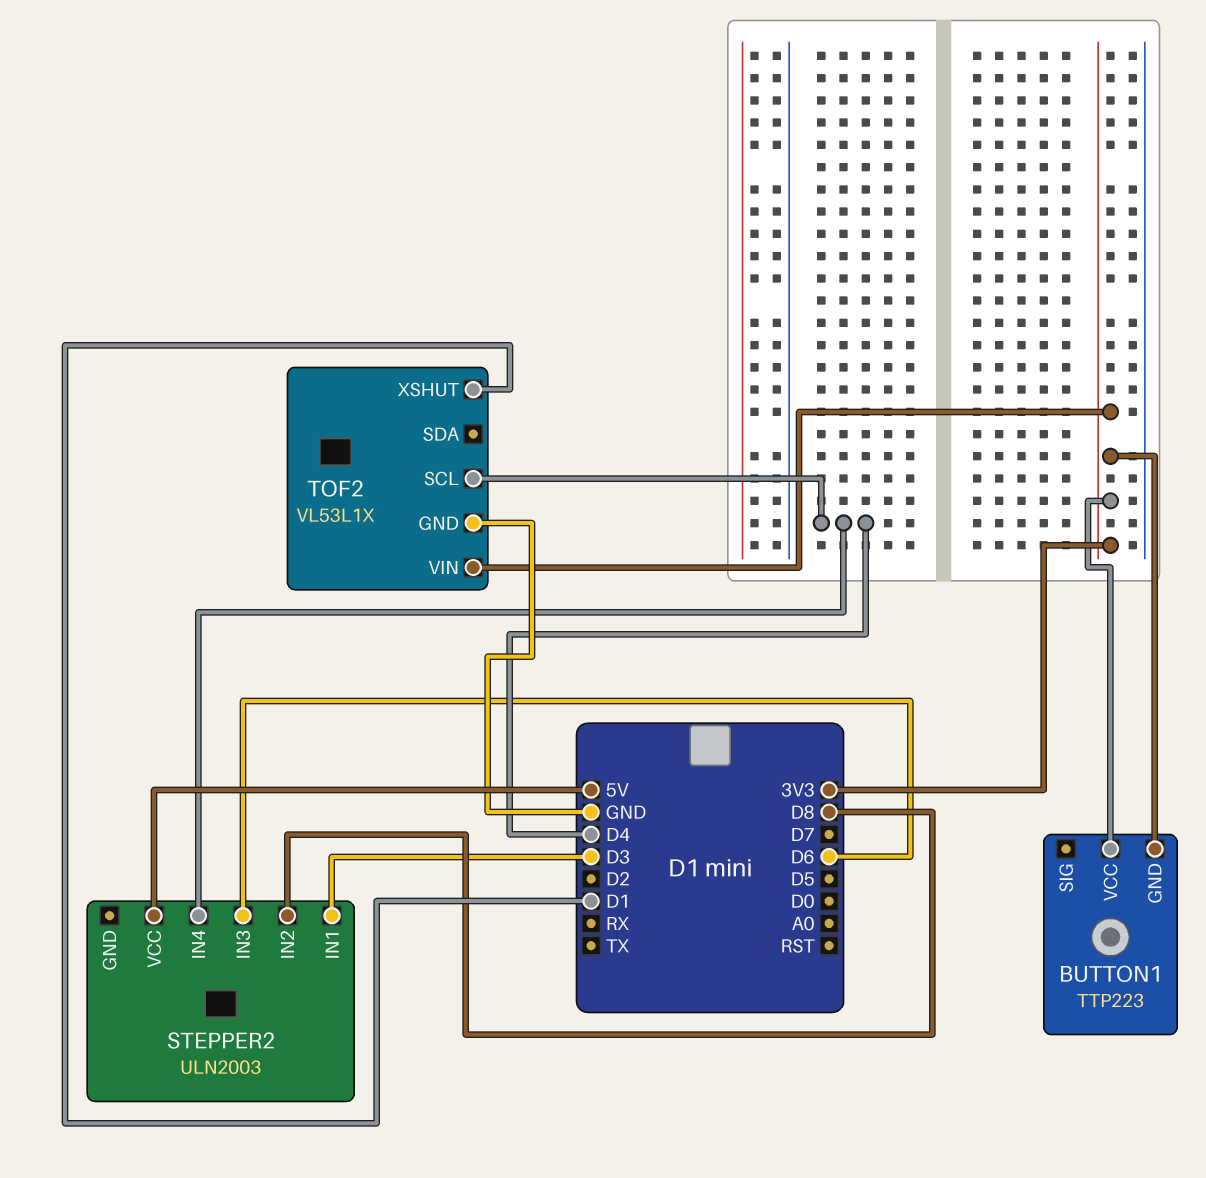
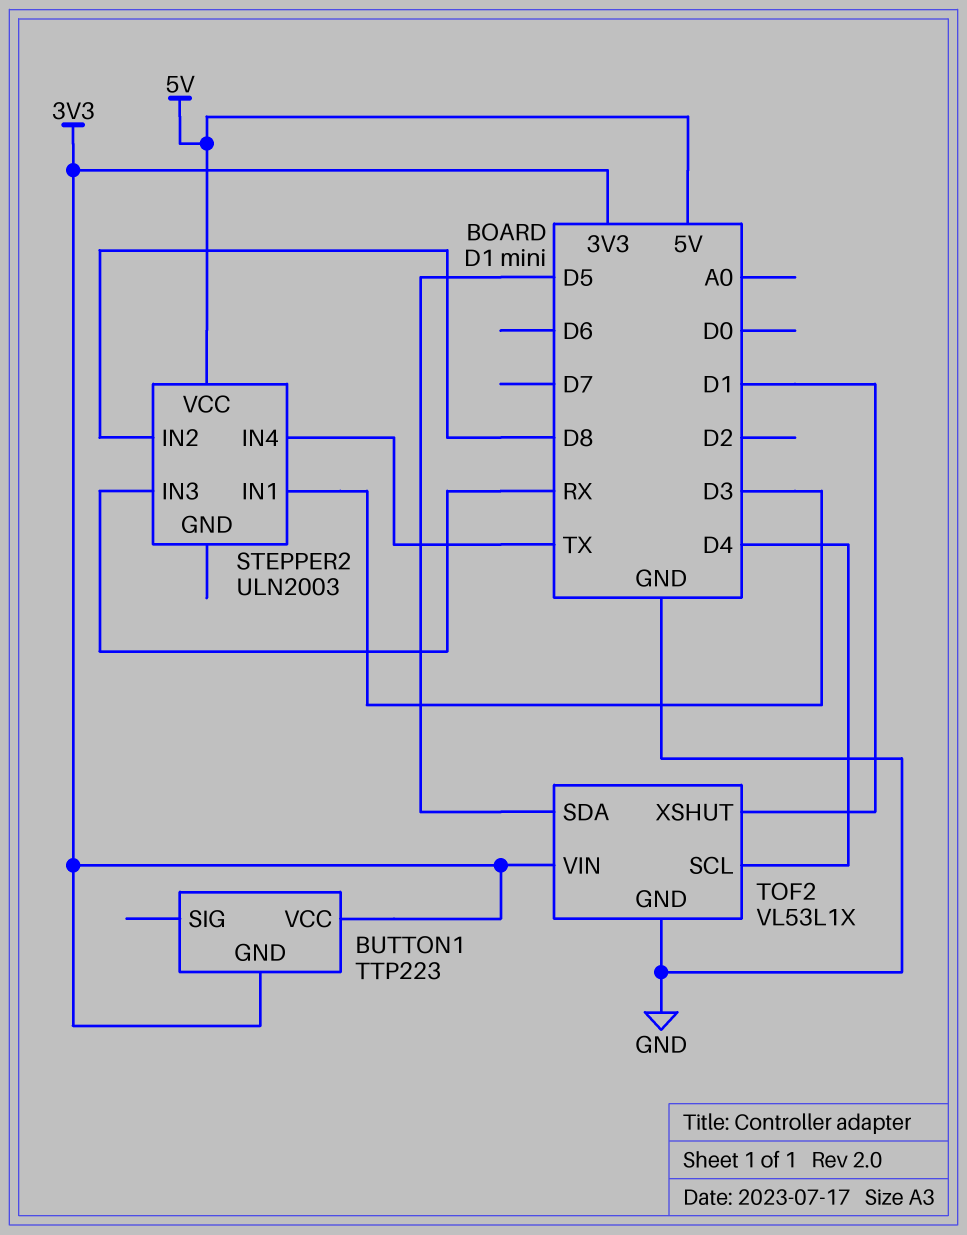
STEPPER2 pin IN3: D6 -> RX
STEPPER2 pin IN4: D4 -> TX
TOF2 pin SDA: none -> D5

